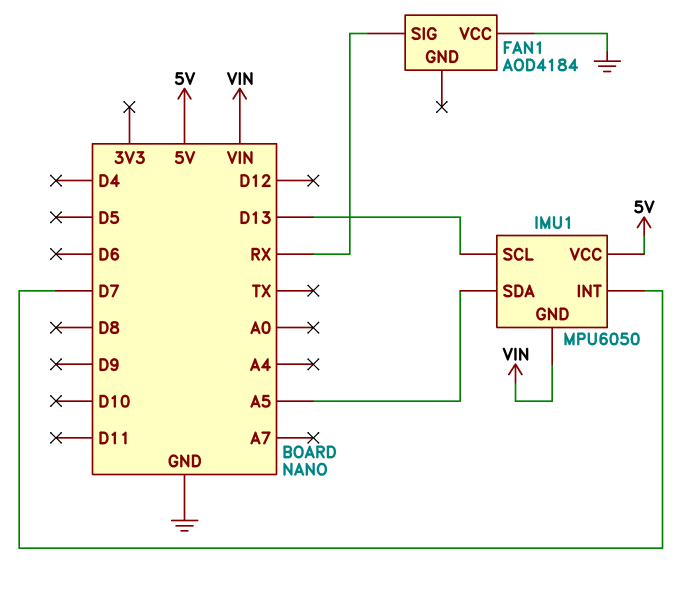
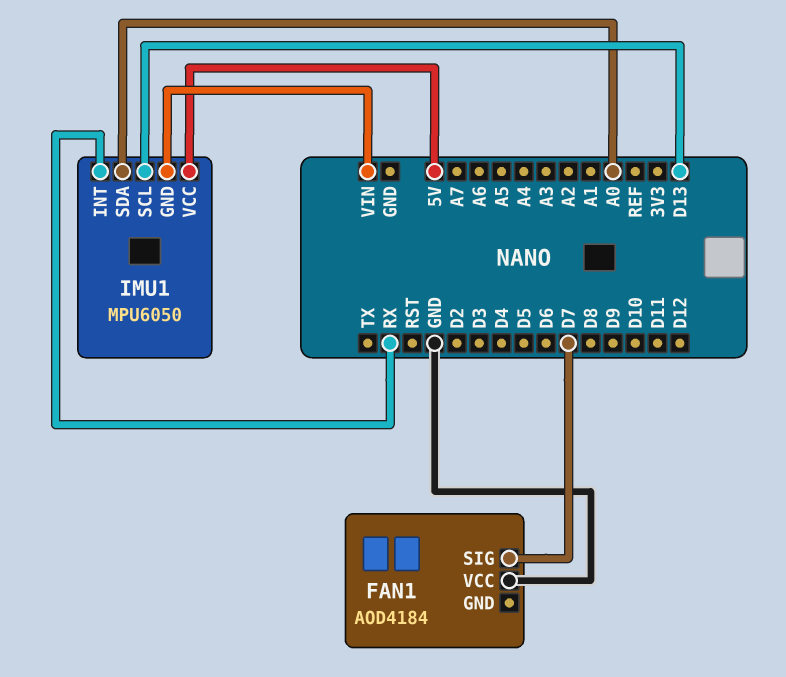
FAN1 pin SIG: RX -> D7
IMU1 pin INT: D7 -> RX
IMU1 pin SDA: A5 -> A0

